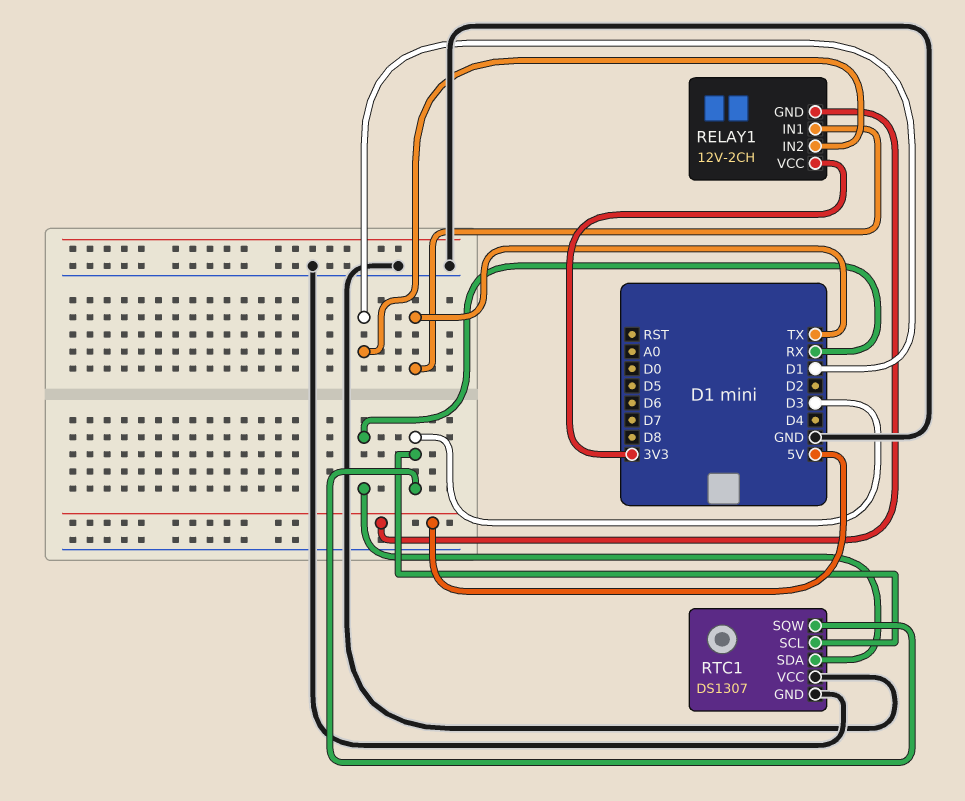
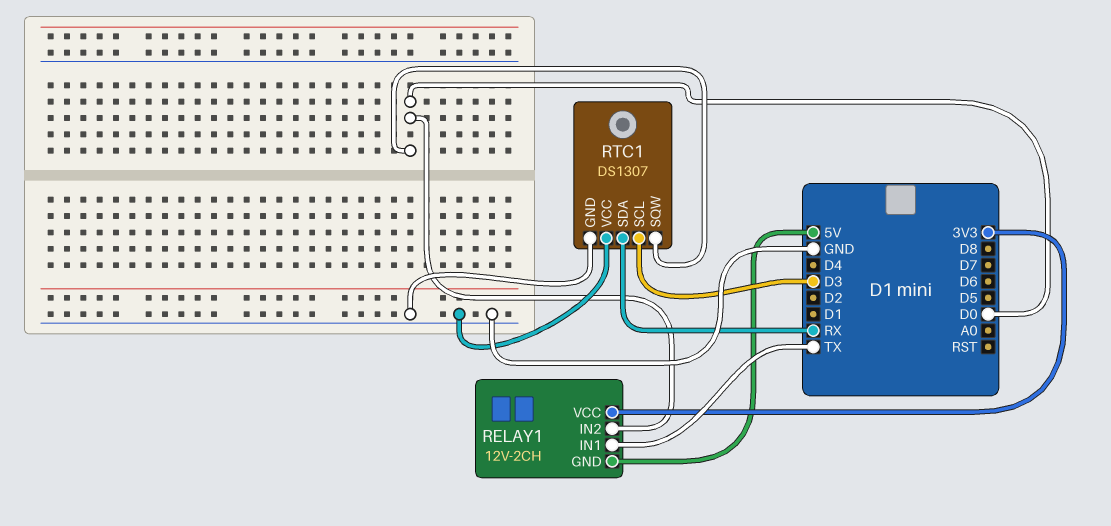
RELAY1 pin IN2: D1 -> D0
RTC1 pin SQW: D3 -> D0

